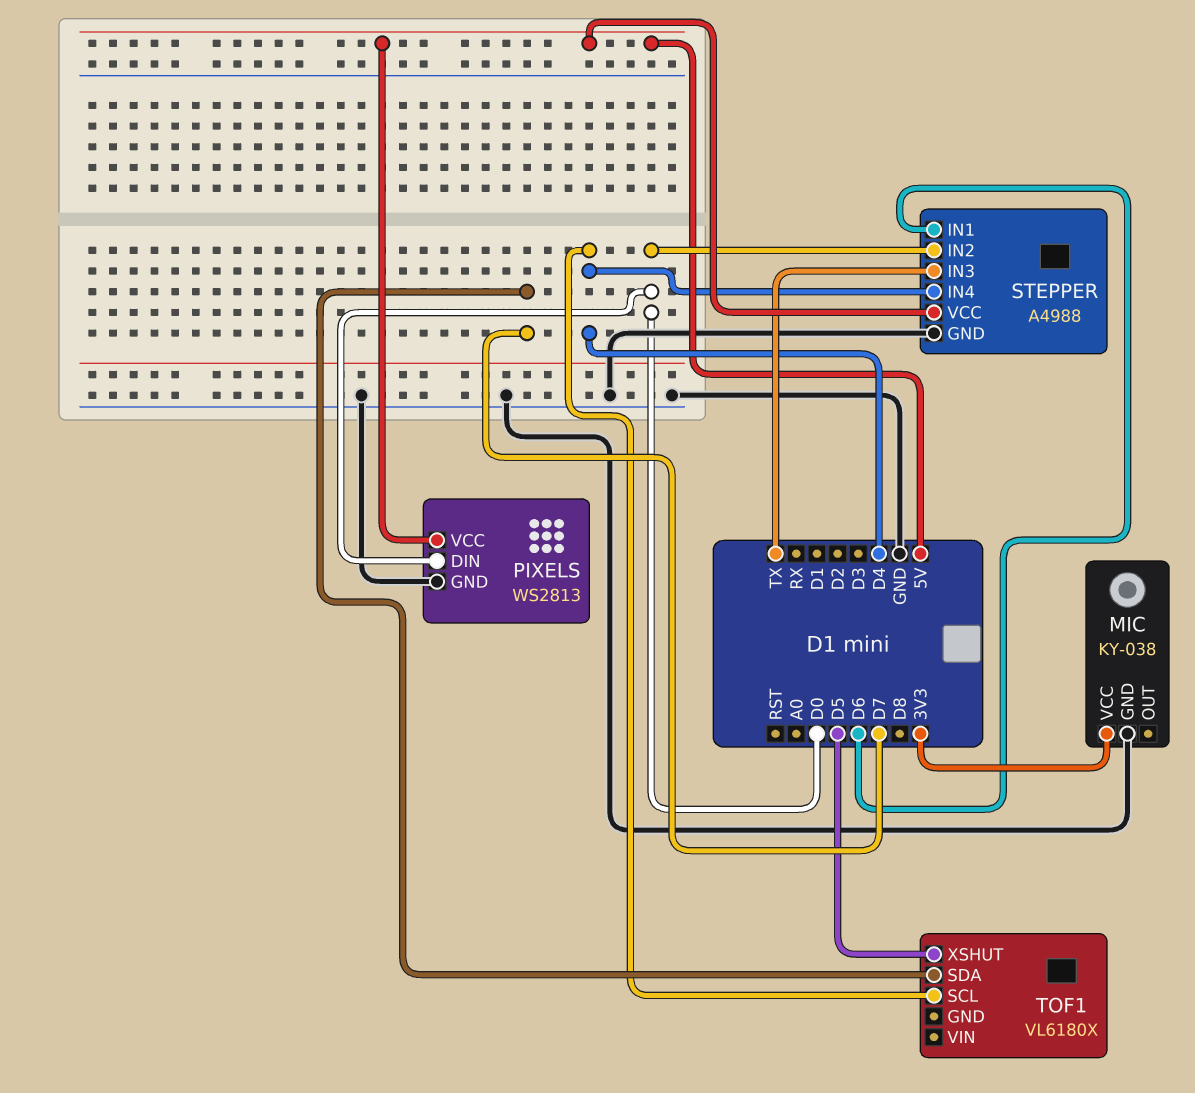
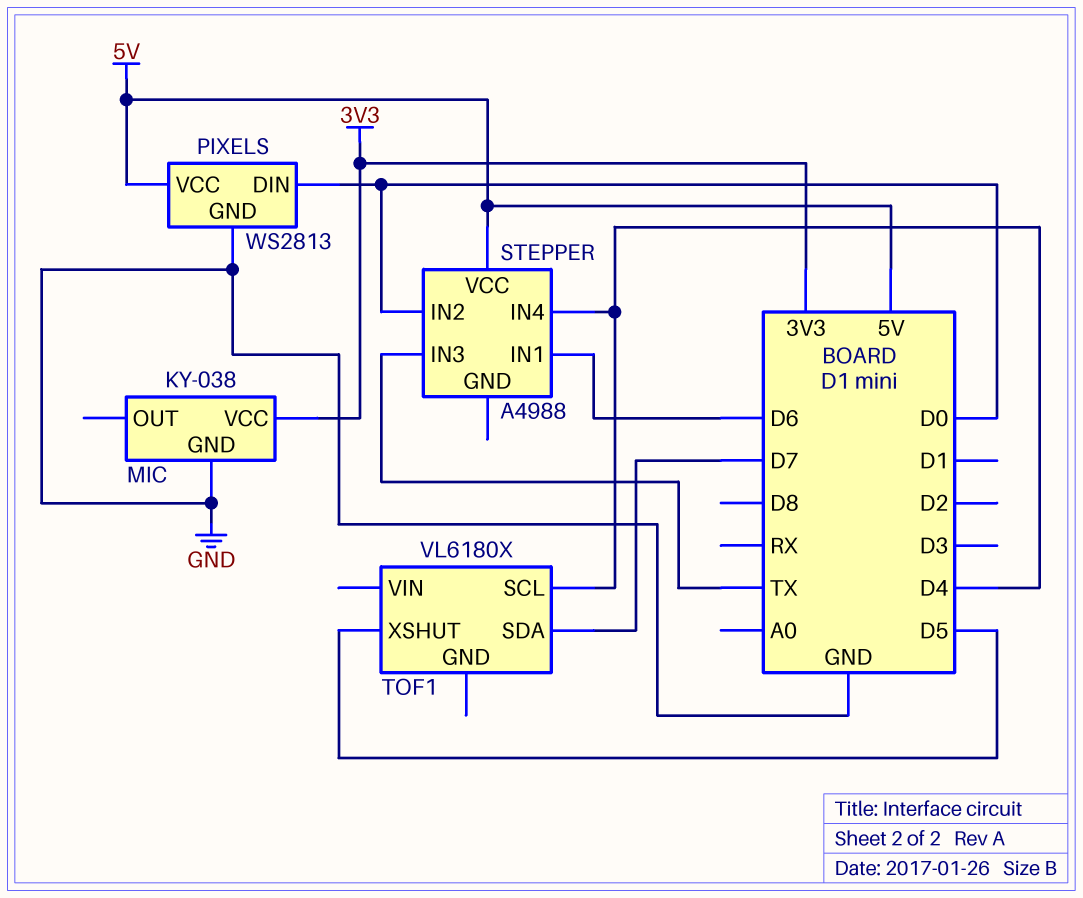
STEPPER pin GND: GND -> none

